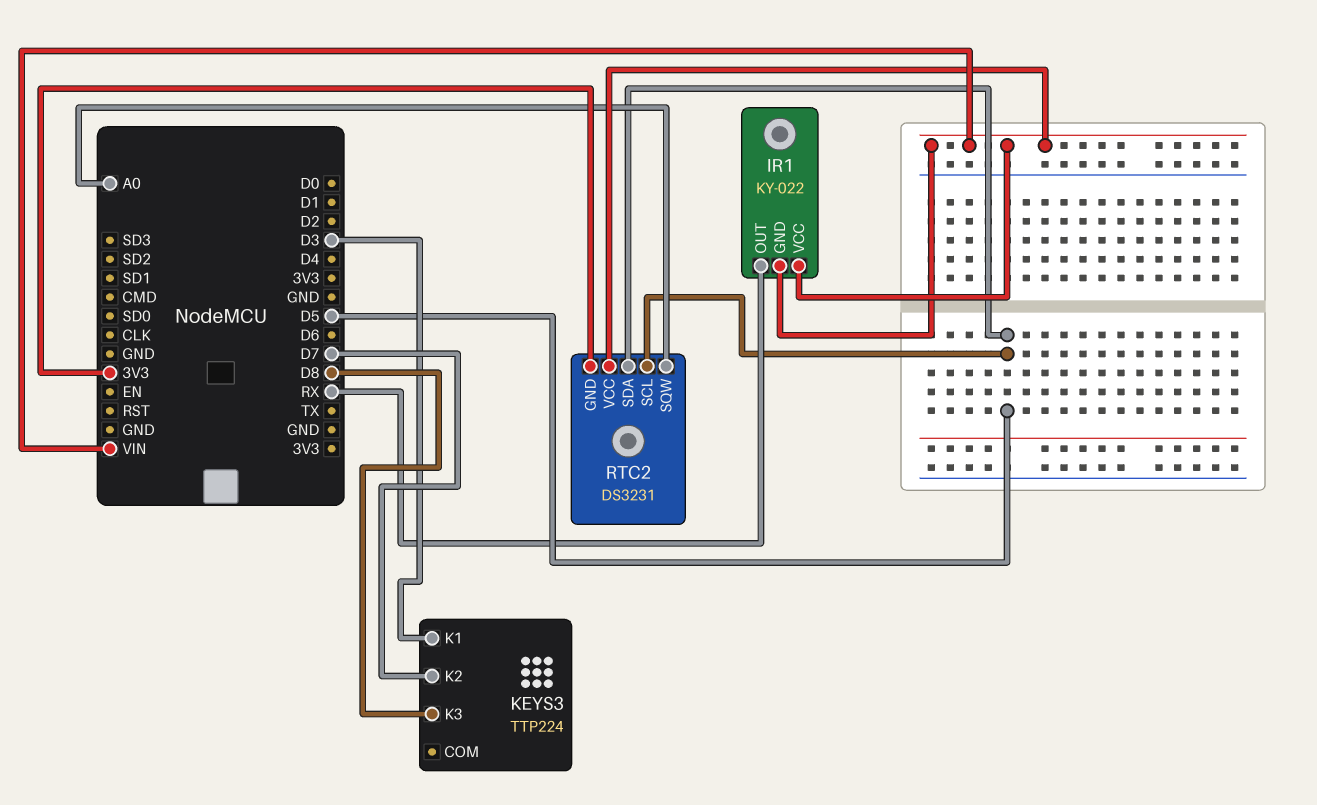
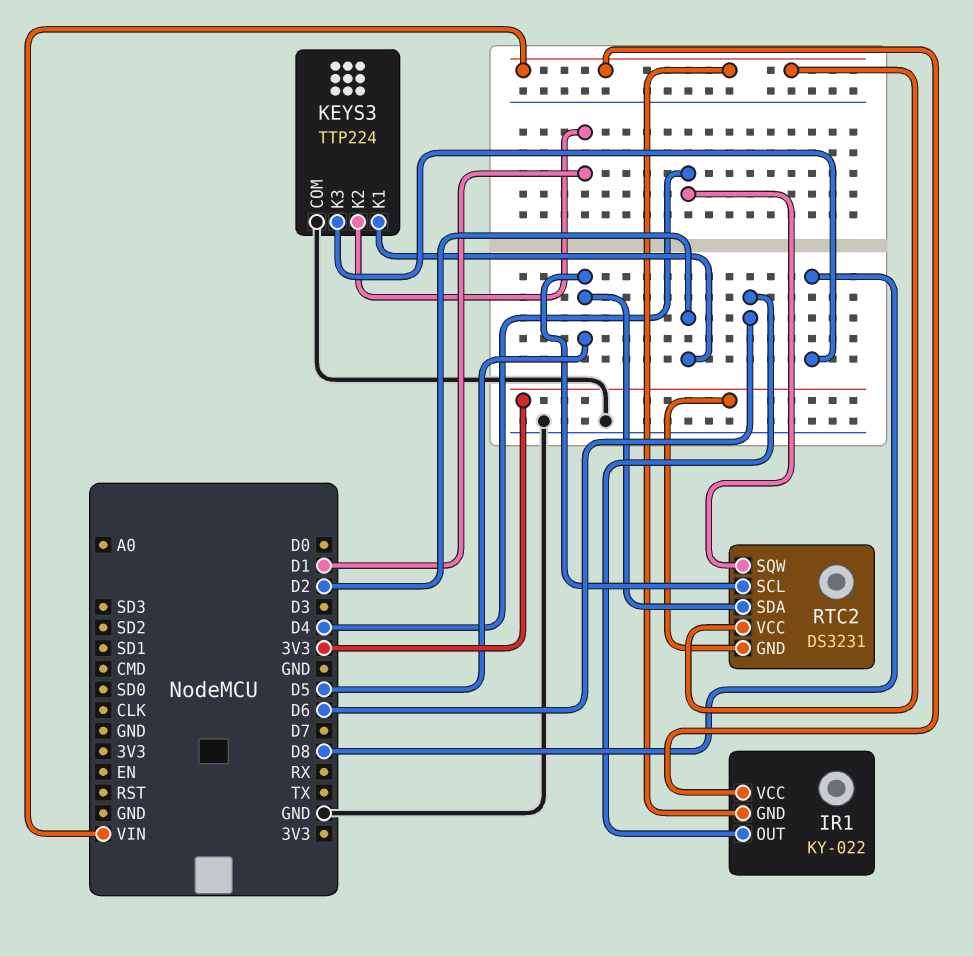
IR1 pin OUT: RX -> D6
KEYS3 pin COM: none -> GND
KEYS3 pin K1: D3 -> D2
KEYS3 pin K2: D7 -> D1
RTC2 pin SQW: A0 -> D4

